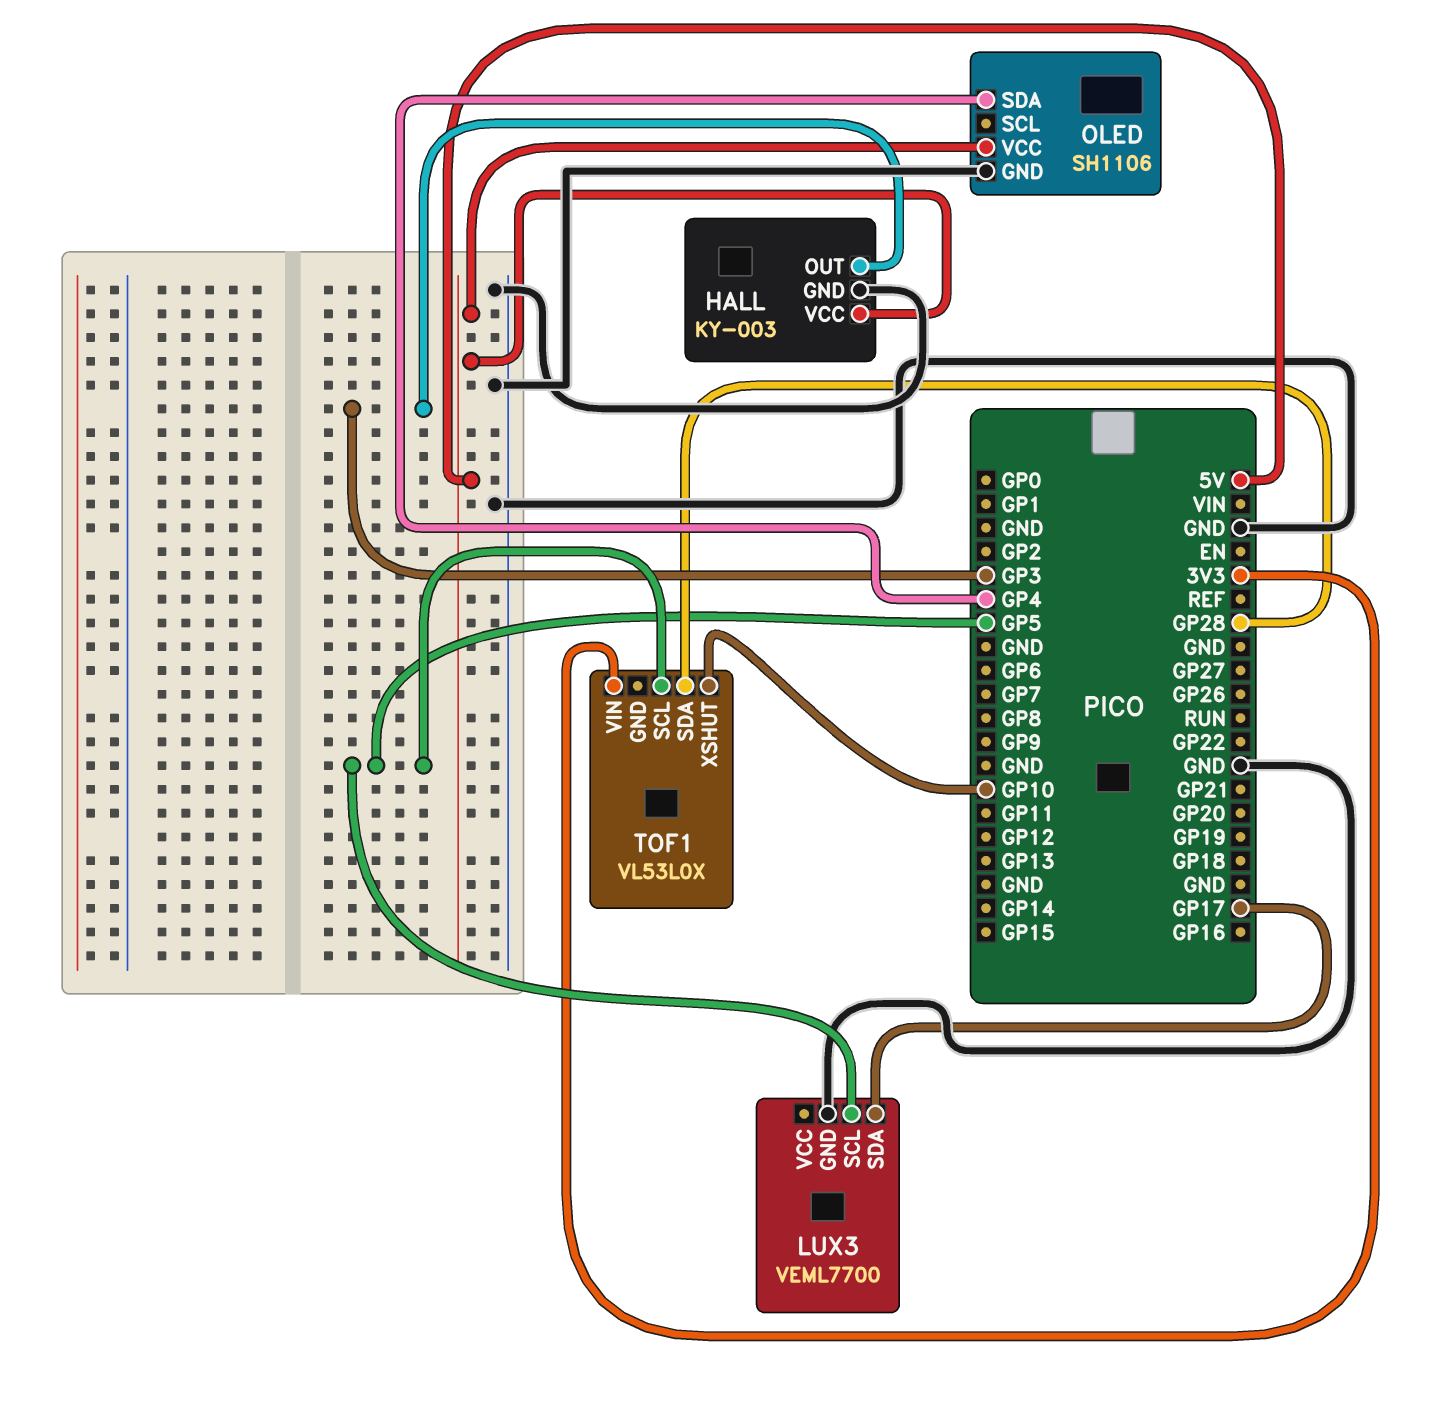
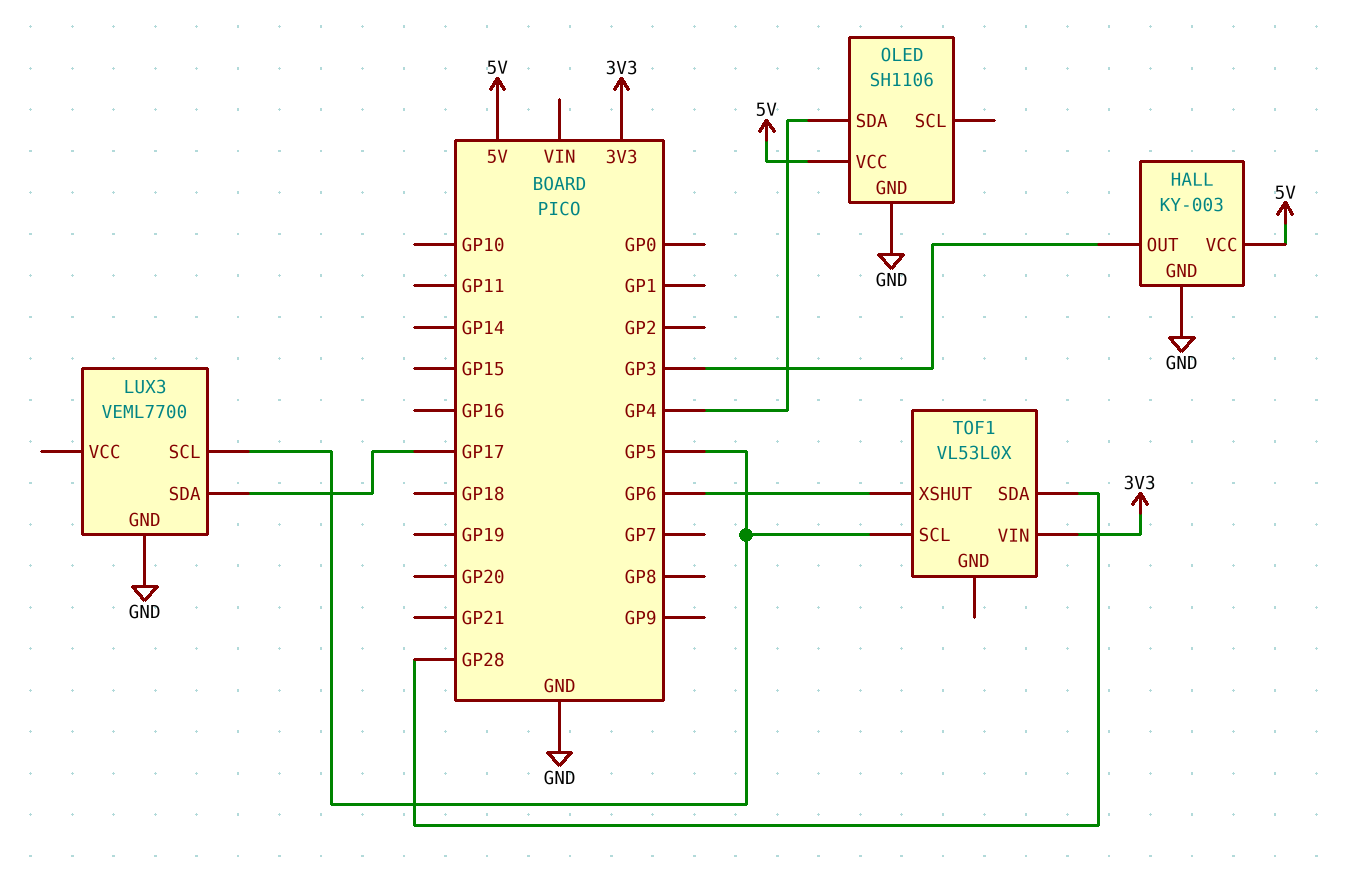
TOF1 pin XSHUT: GP10 -> GP6

